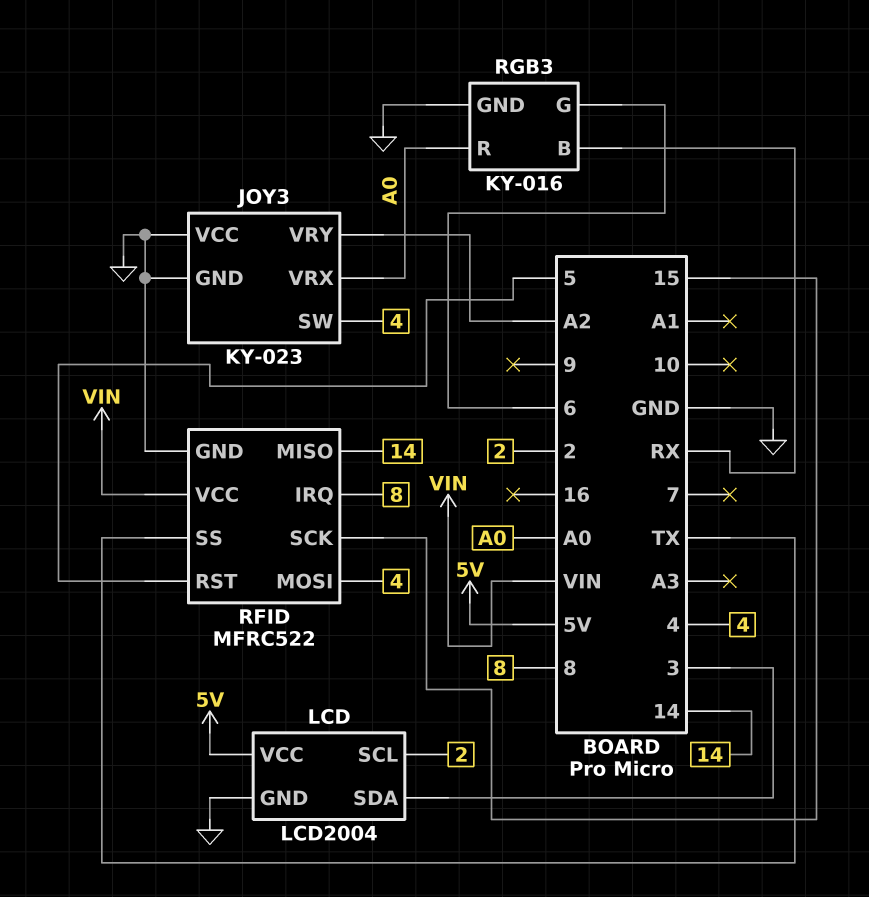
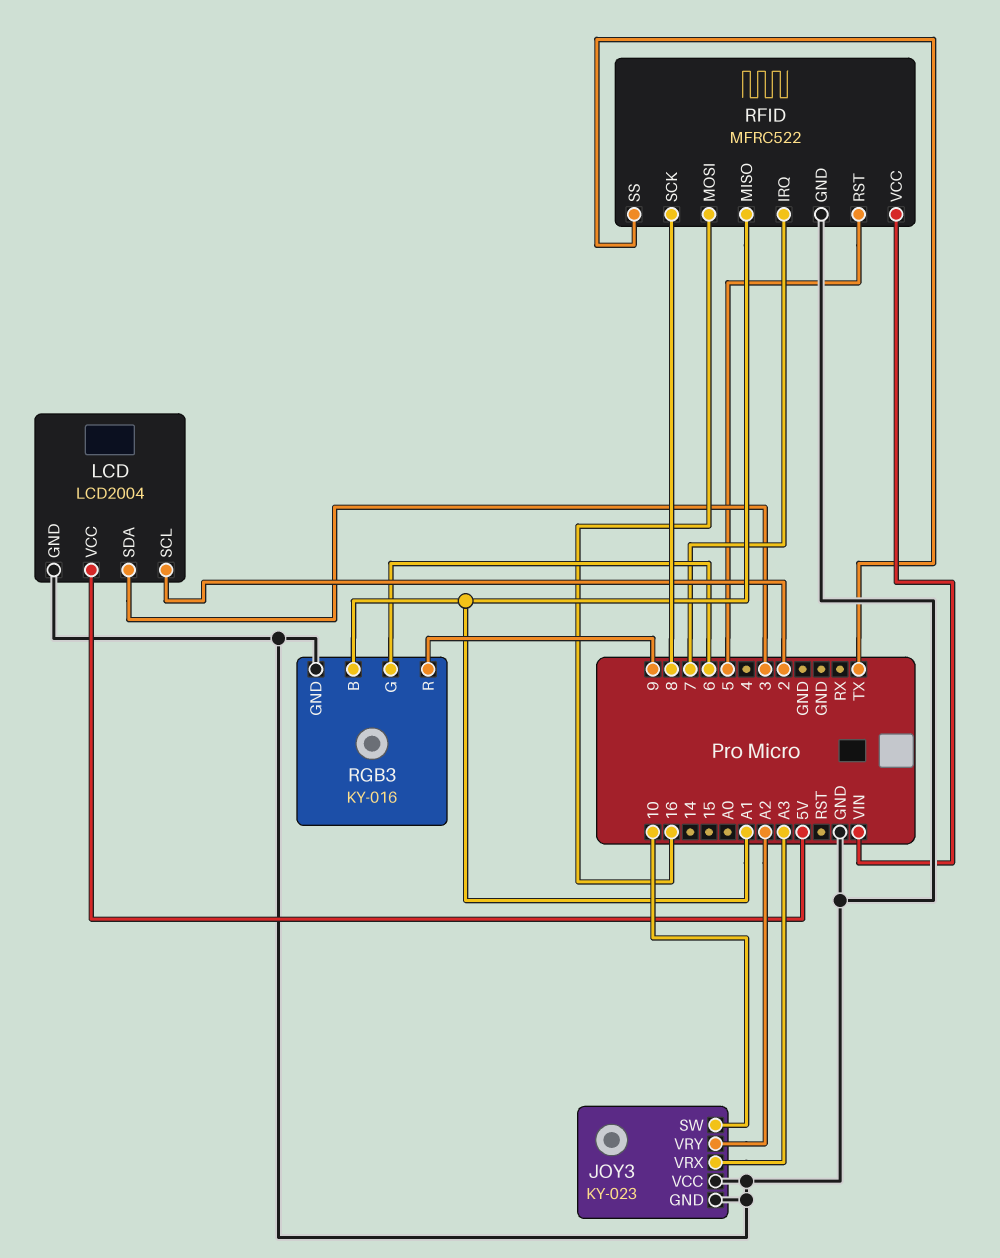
JOY3 pin SW: 4 -> 10
JOY3 pin VRX: A0 -> A3
RFID pin IRQ: 8 -> 7
RFID pin MISO: 14 -> A1
RFID pin MOSI: 4 -> 16
RFID pin SCK: 15 -> 8
RGB3 pin B: RX -> A1
RGB3 pin R: A0 -> 9

